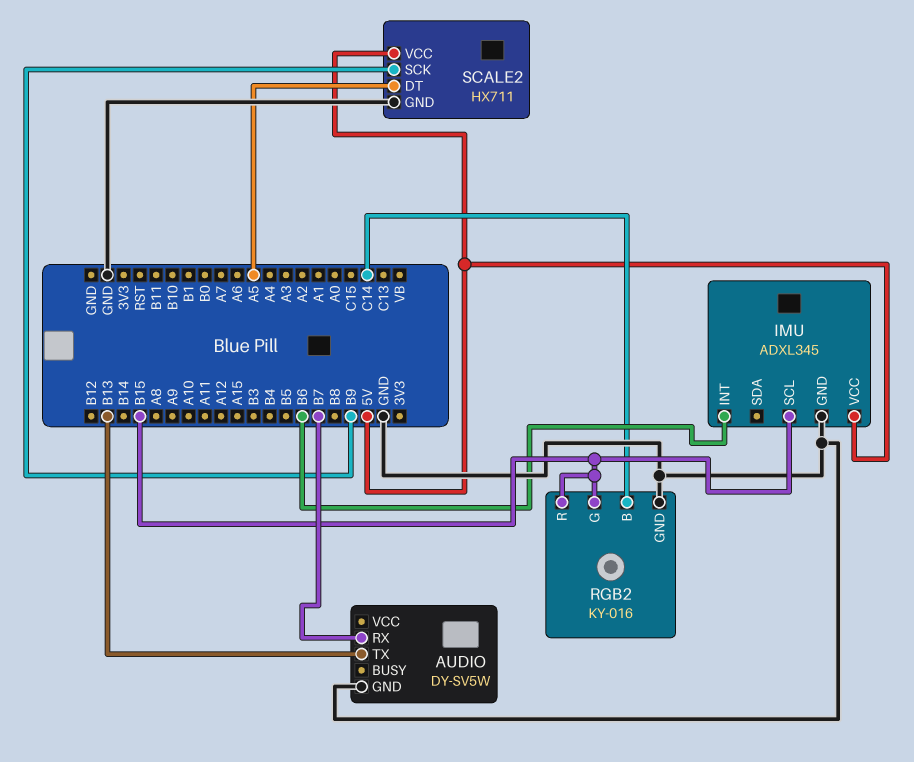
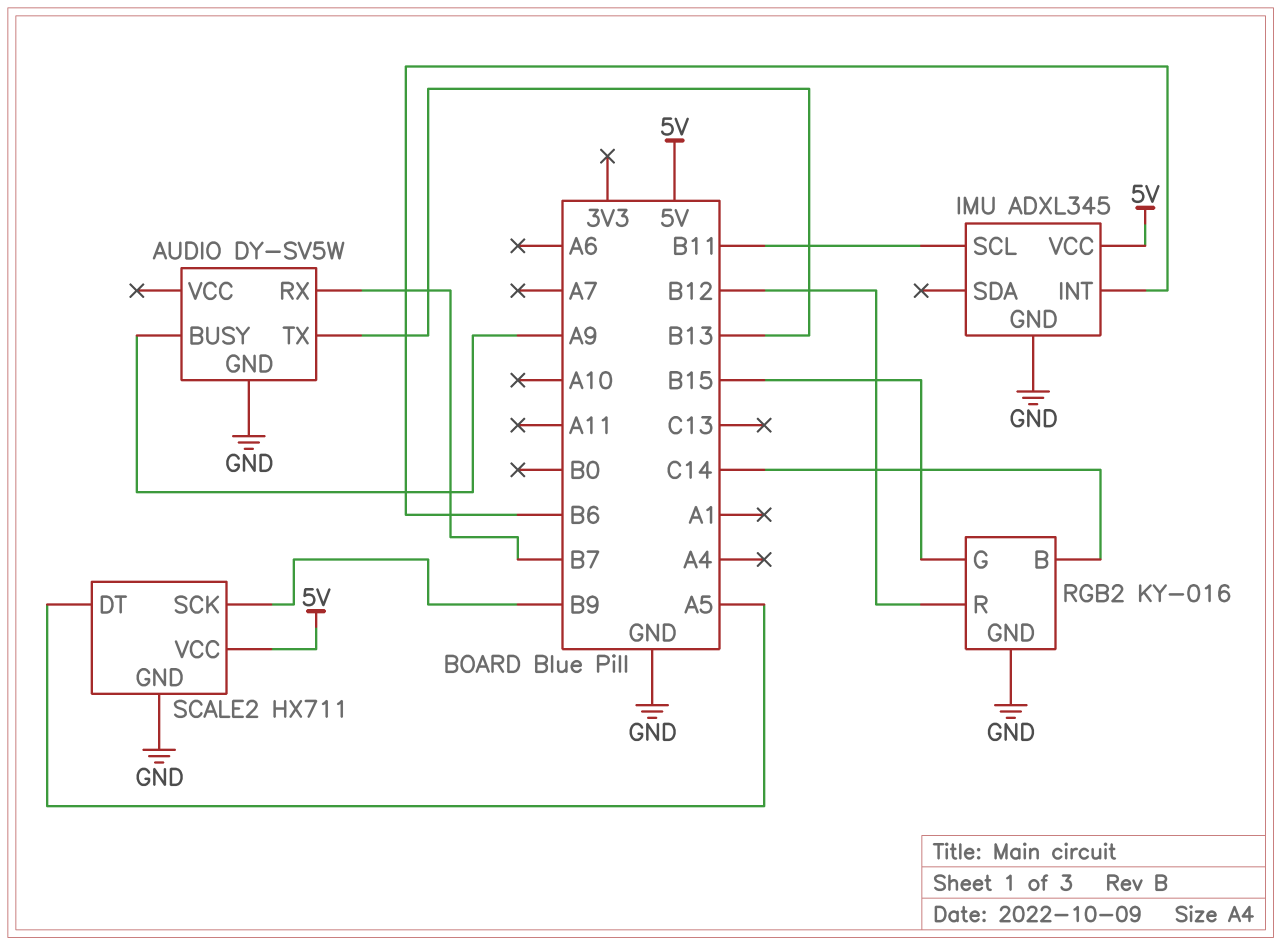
AUDIO pin BUSY: none -> A9
IMU pin SCL: B15 -> B11
RGB2 pin R: B15 -> B12

